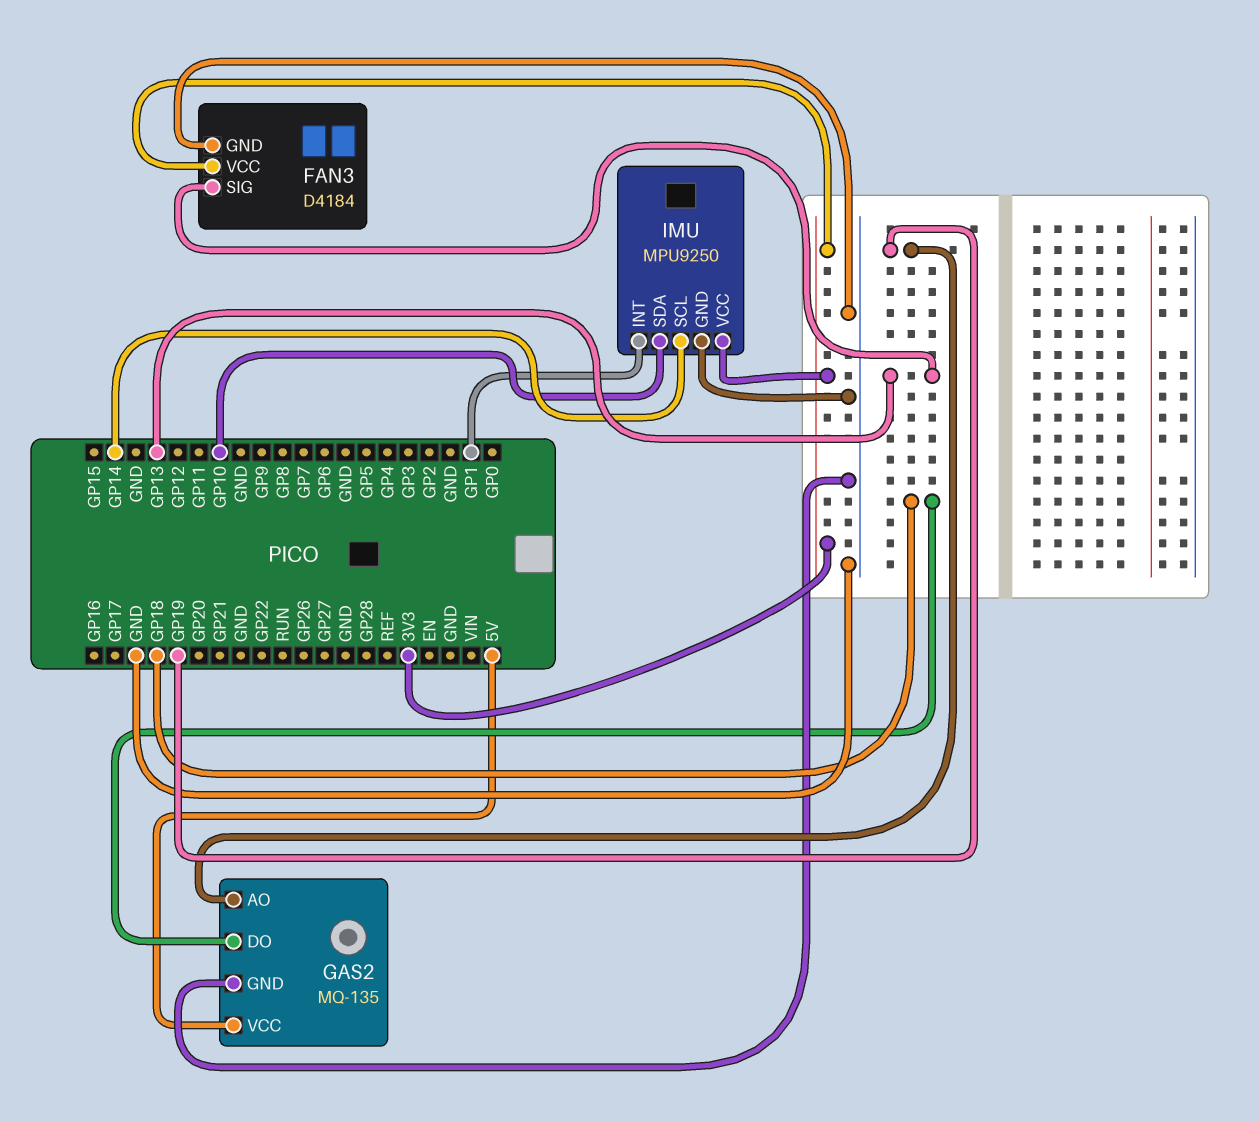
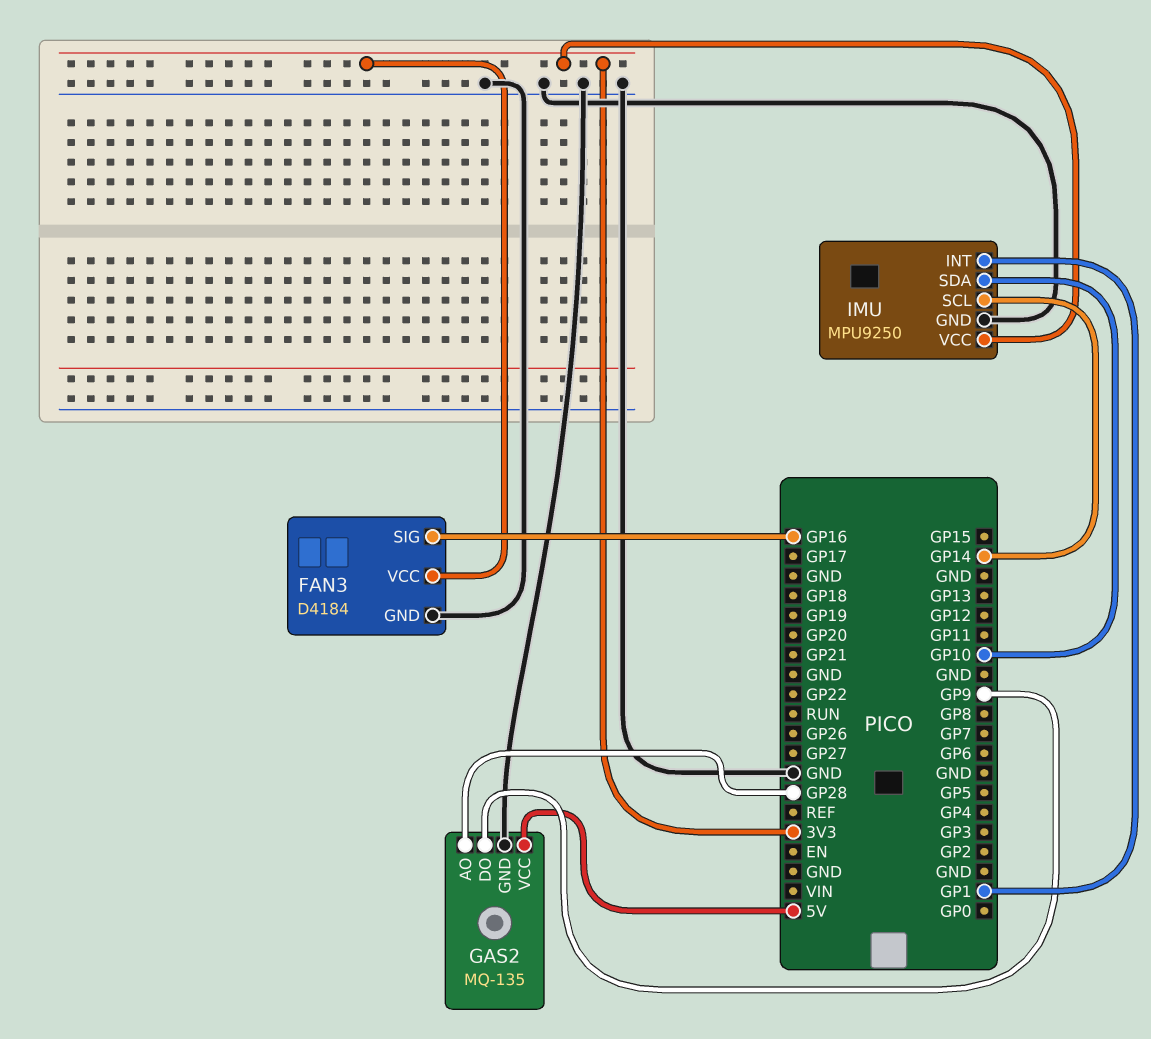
FAN3 pin SIG: GP13 -> GP16
GAS2 pin AO: GP19 -> GP28
GAS2 pin DO: GP18 -> GP9

